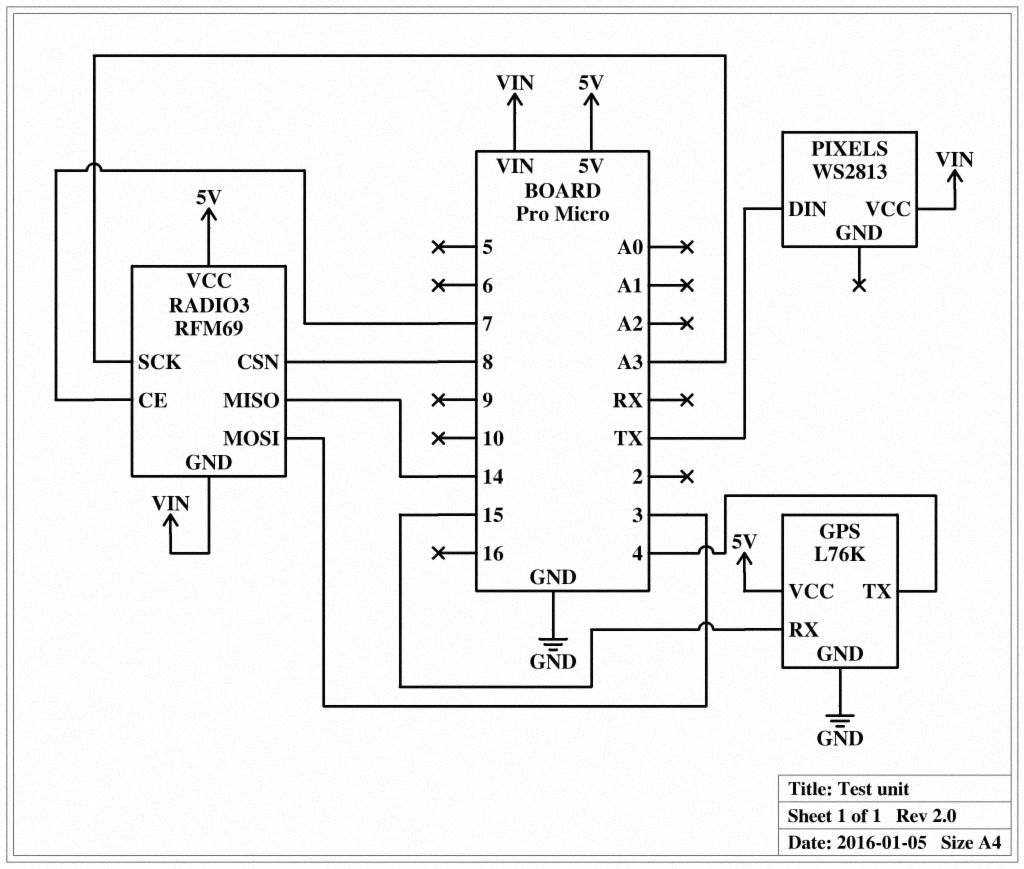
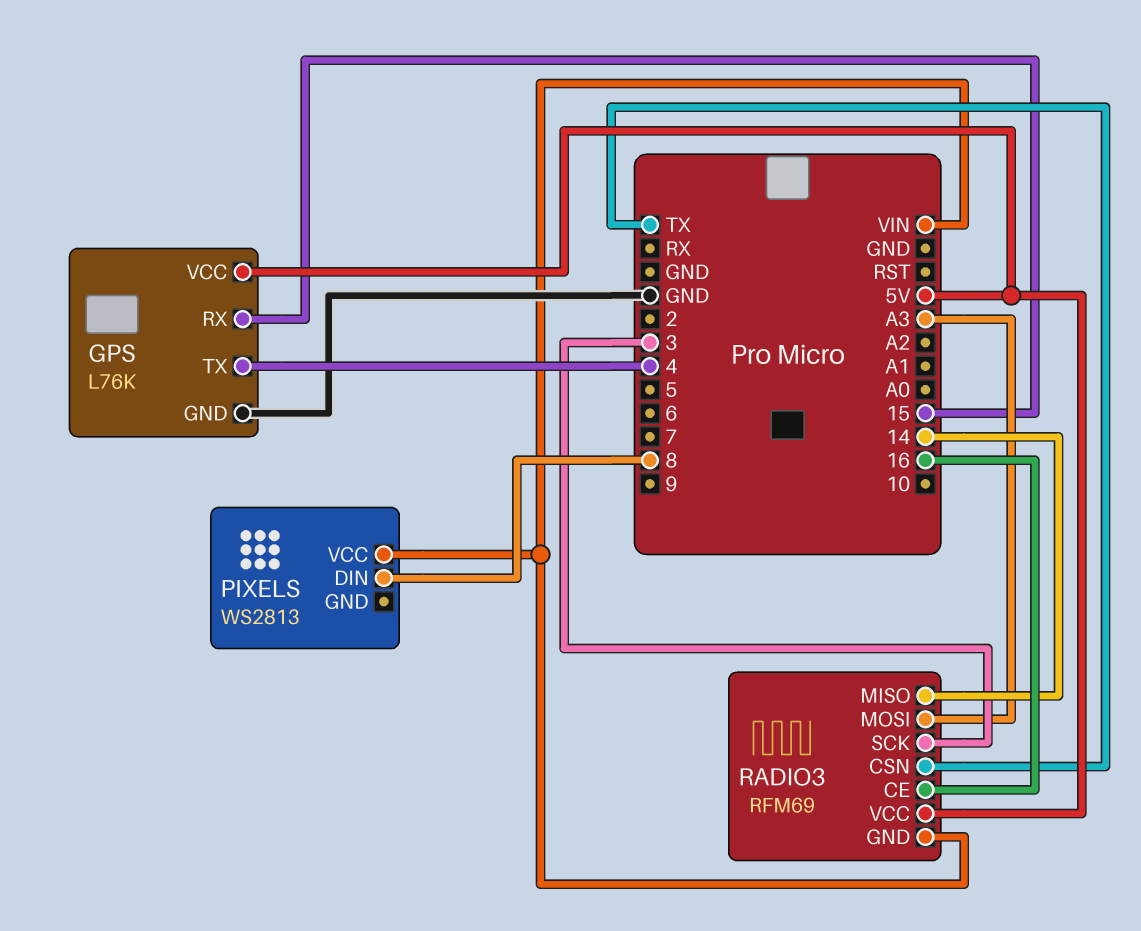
PIXELS pin DIN: TX -> 8
RADIO3 pin CE: 7 -> 16
RADIO3 pin CSN: 8 -> TX
RADIO3 pin MOSI: 3 -> A3
RADIO3 pin SCK: A3 -> 3

